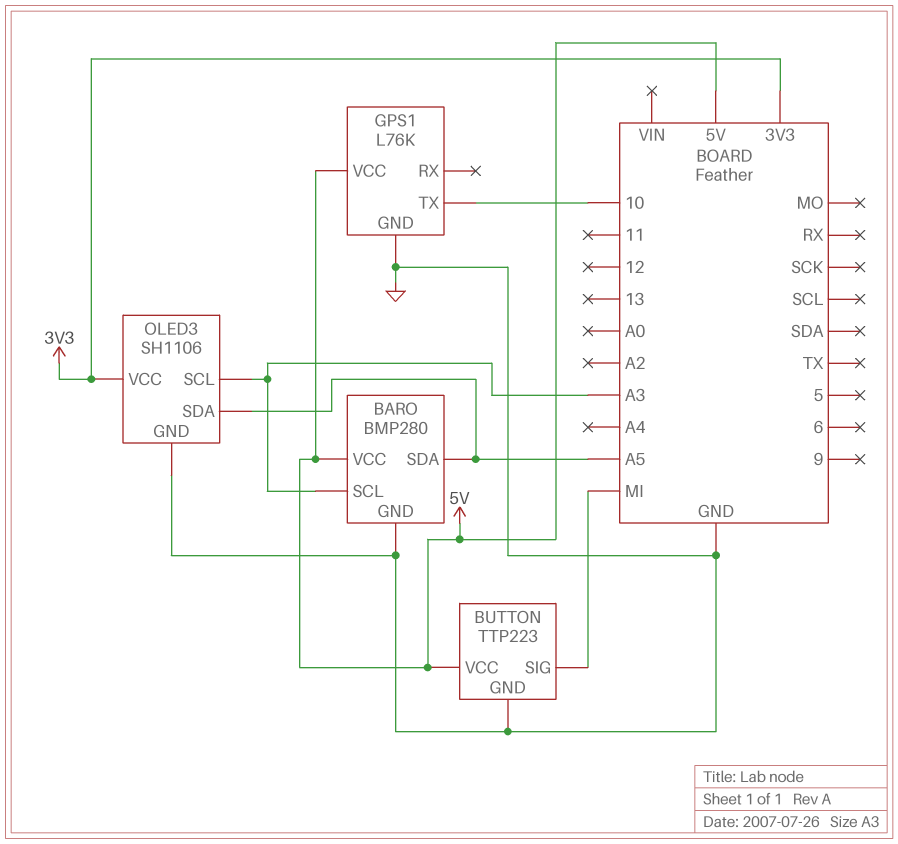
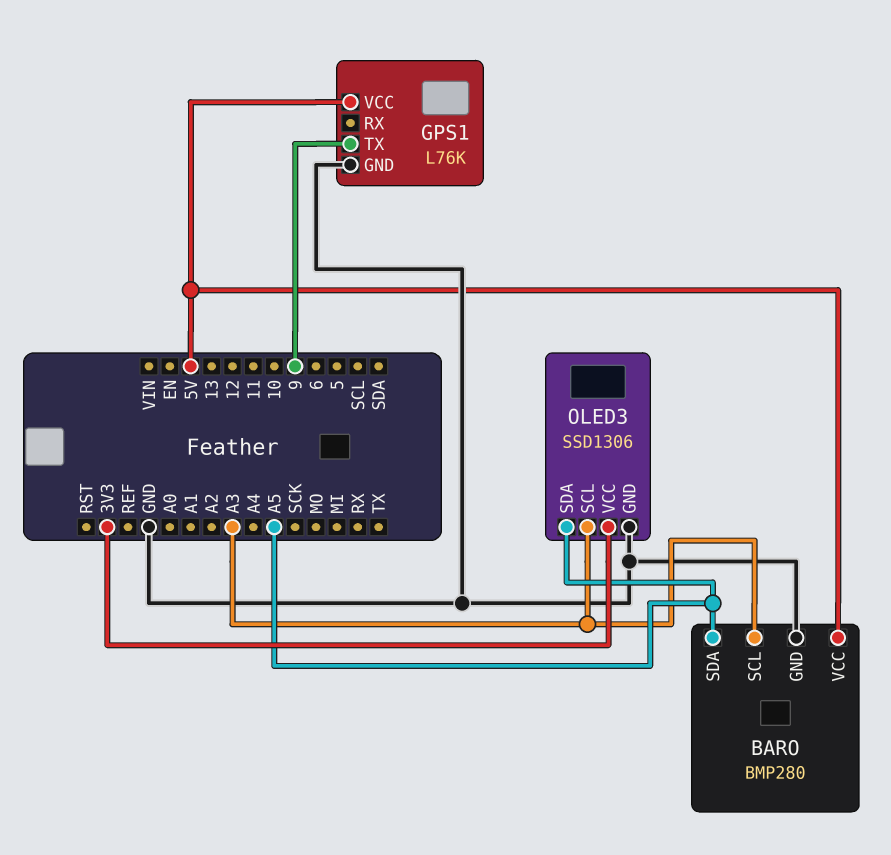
BUTTON: TTP223 -> none
BUTTON pin GND: GND -> none
BUTTON pin SIG: MI -> none
BUTTON pin VCC: 5V -> none
GPS1 pin TX: 10 -> 9
OLED3: SH1106 -> SSD1306

